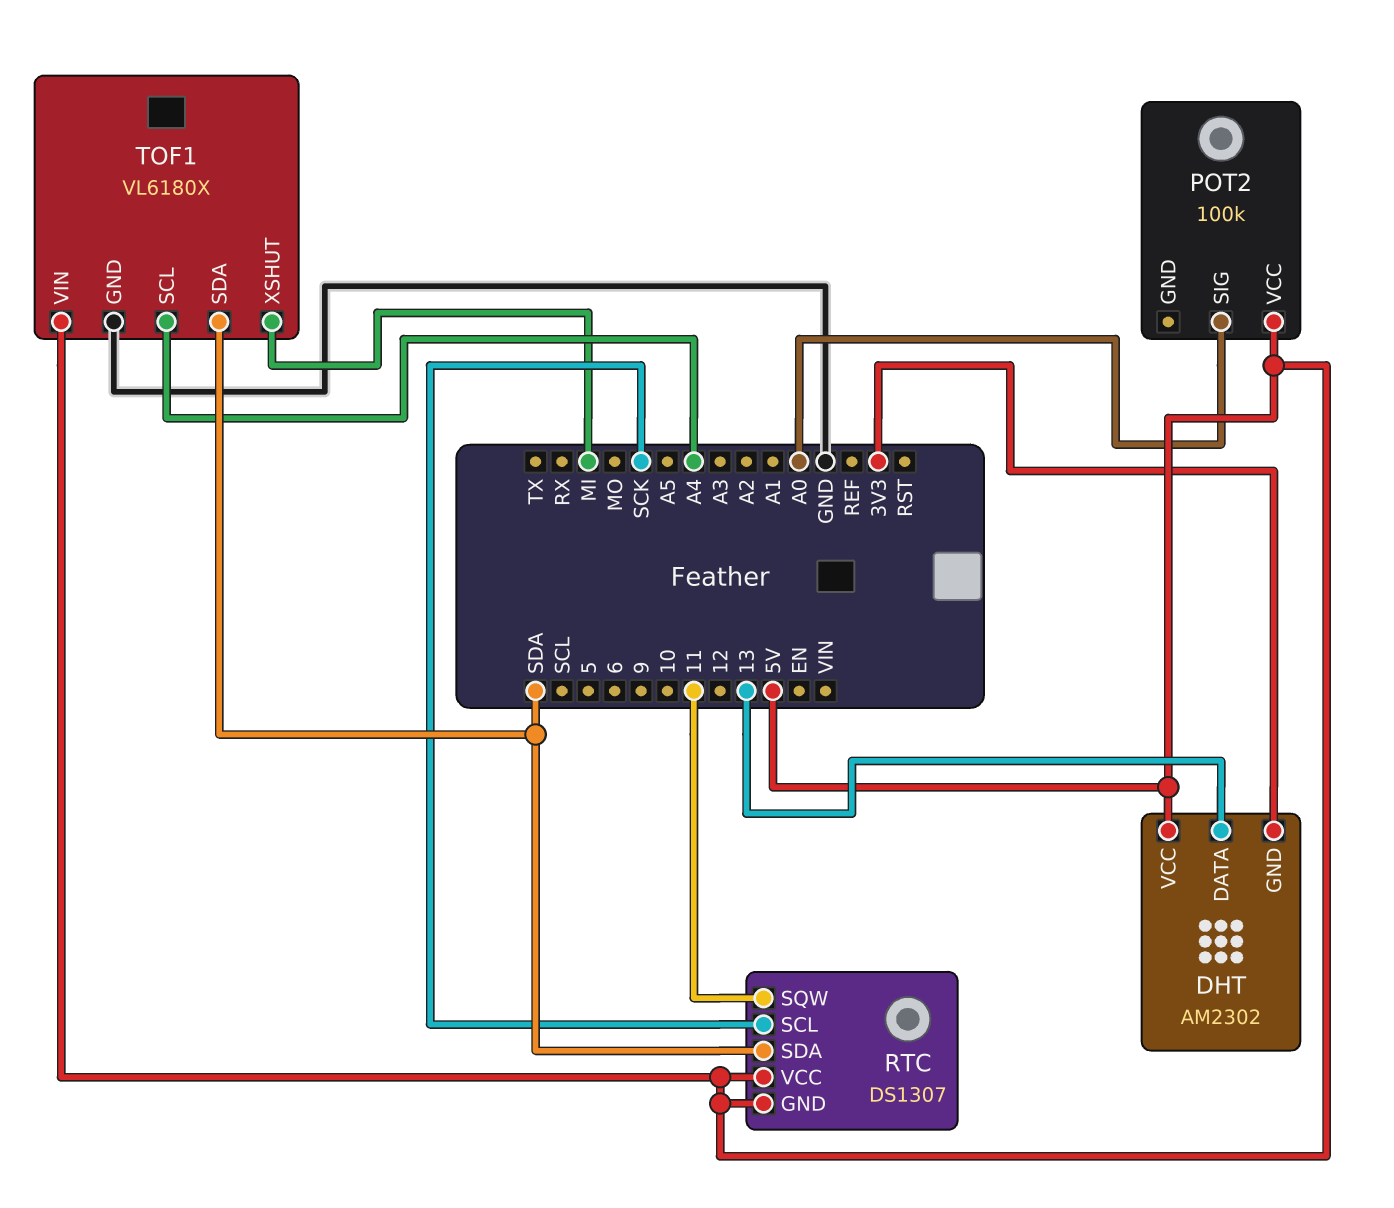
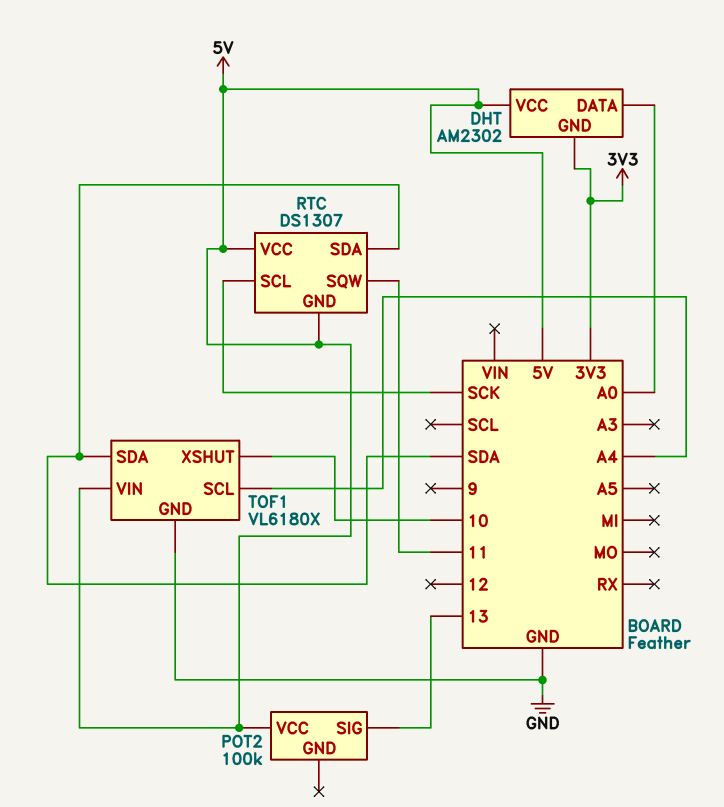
DHT pin DATA: 13 -> A0
POT2 pin SIG: A0 -> 13
TOF1 pin XSHUT: MI -> 10

